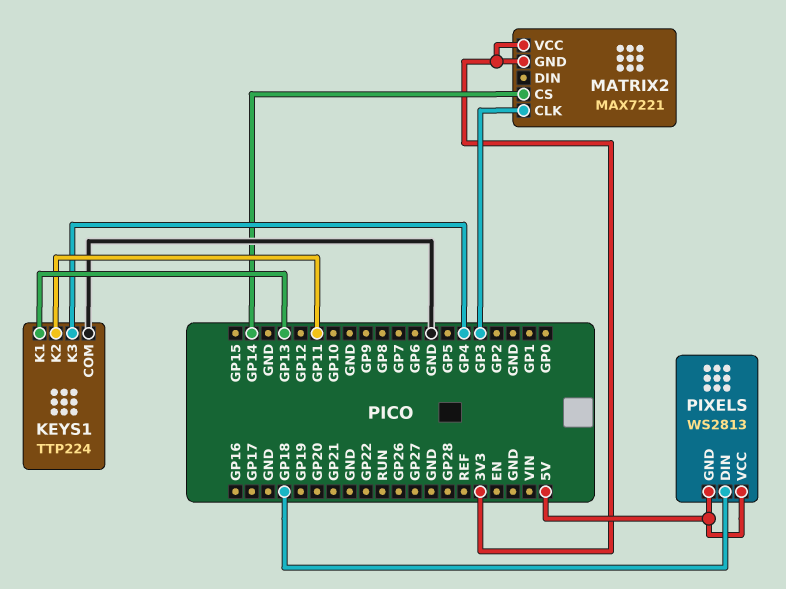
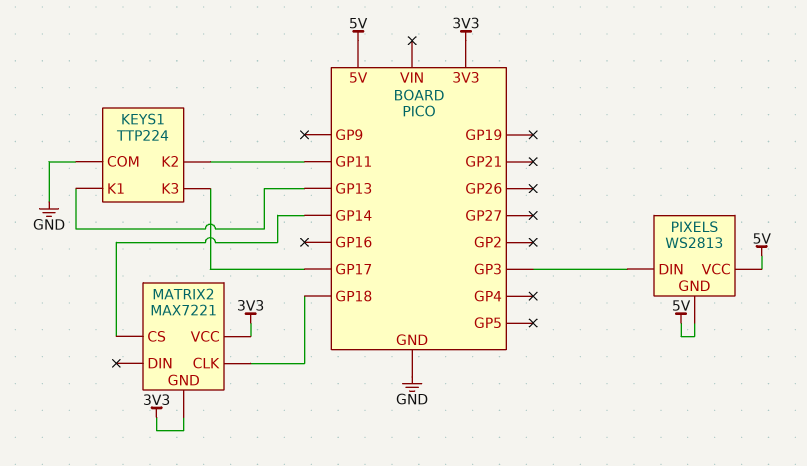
KEYS1 pin K3: GP4 -> GP17
MATRIX2 pin CLK: GP3 -> GP18
PIXELS pin DIN: GP18 -> GP3

